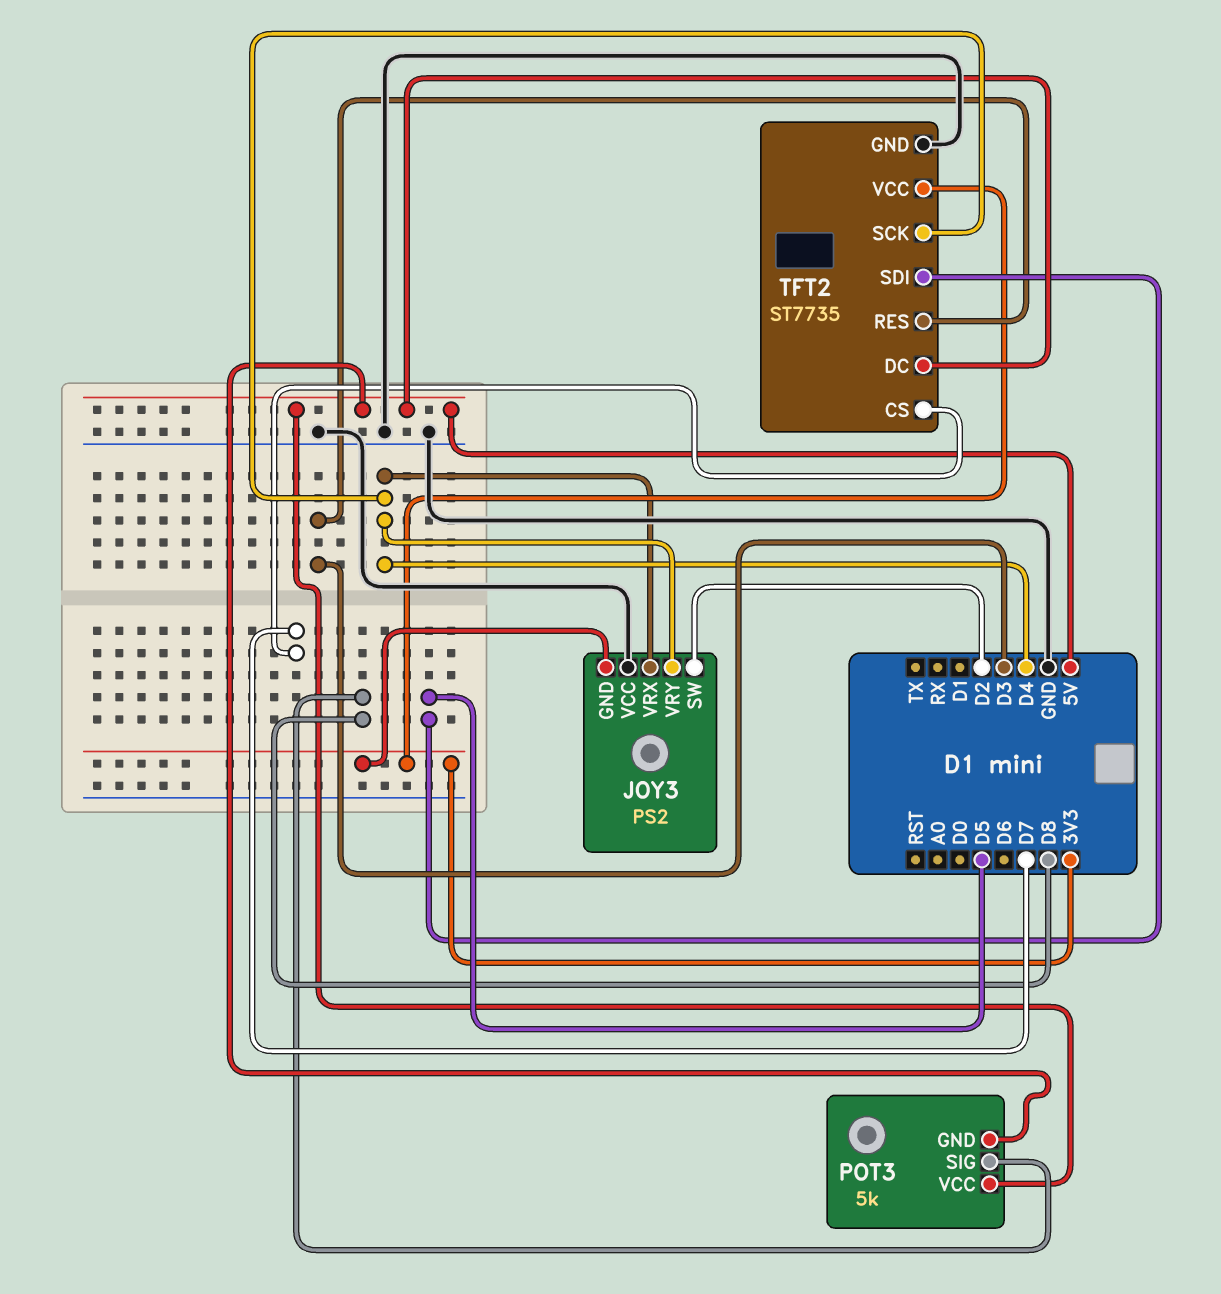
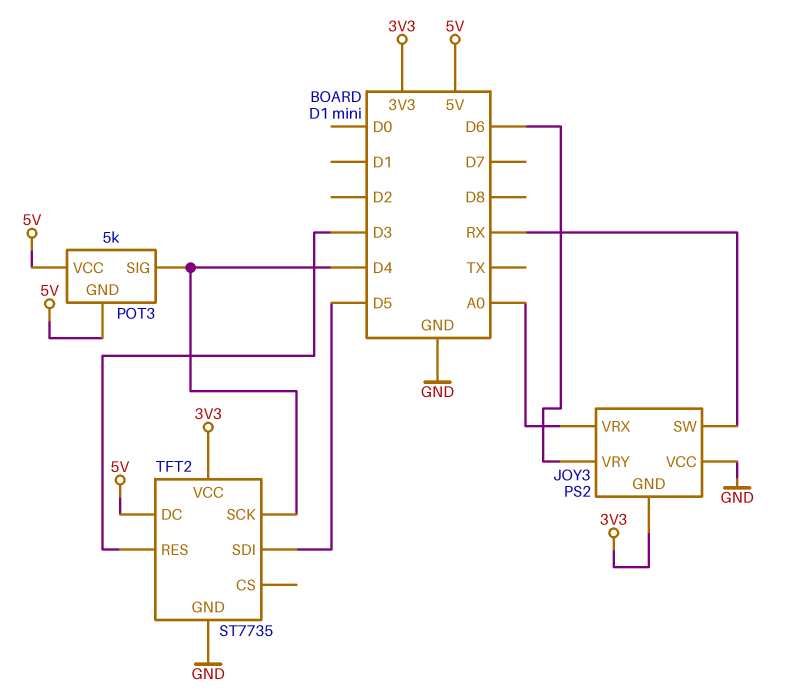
JOY3 pin SW: D2 -> RX
JOY3 pin VRX: D4 -> A0
JOY3 pin VRY: D4 -> D6
POT3 pin SIG: D8 -> D4
TFT2 pin CS: D7 -> none

